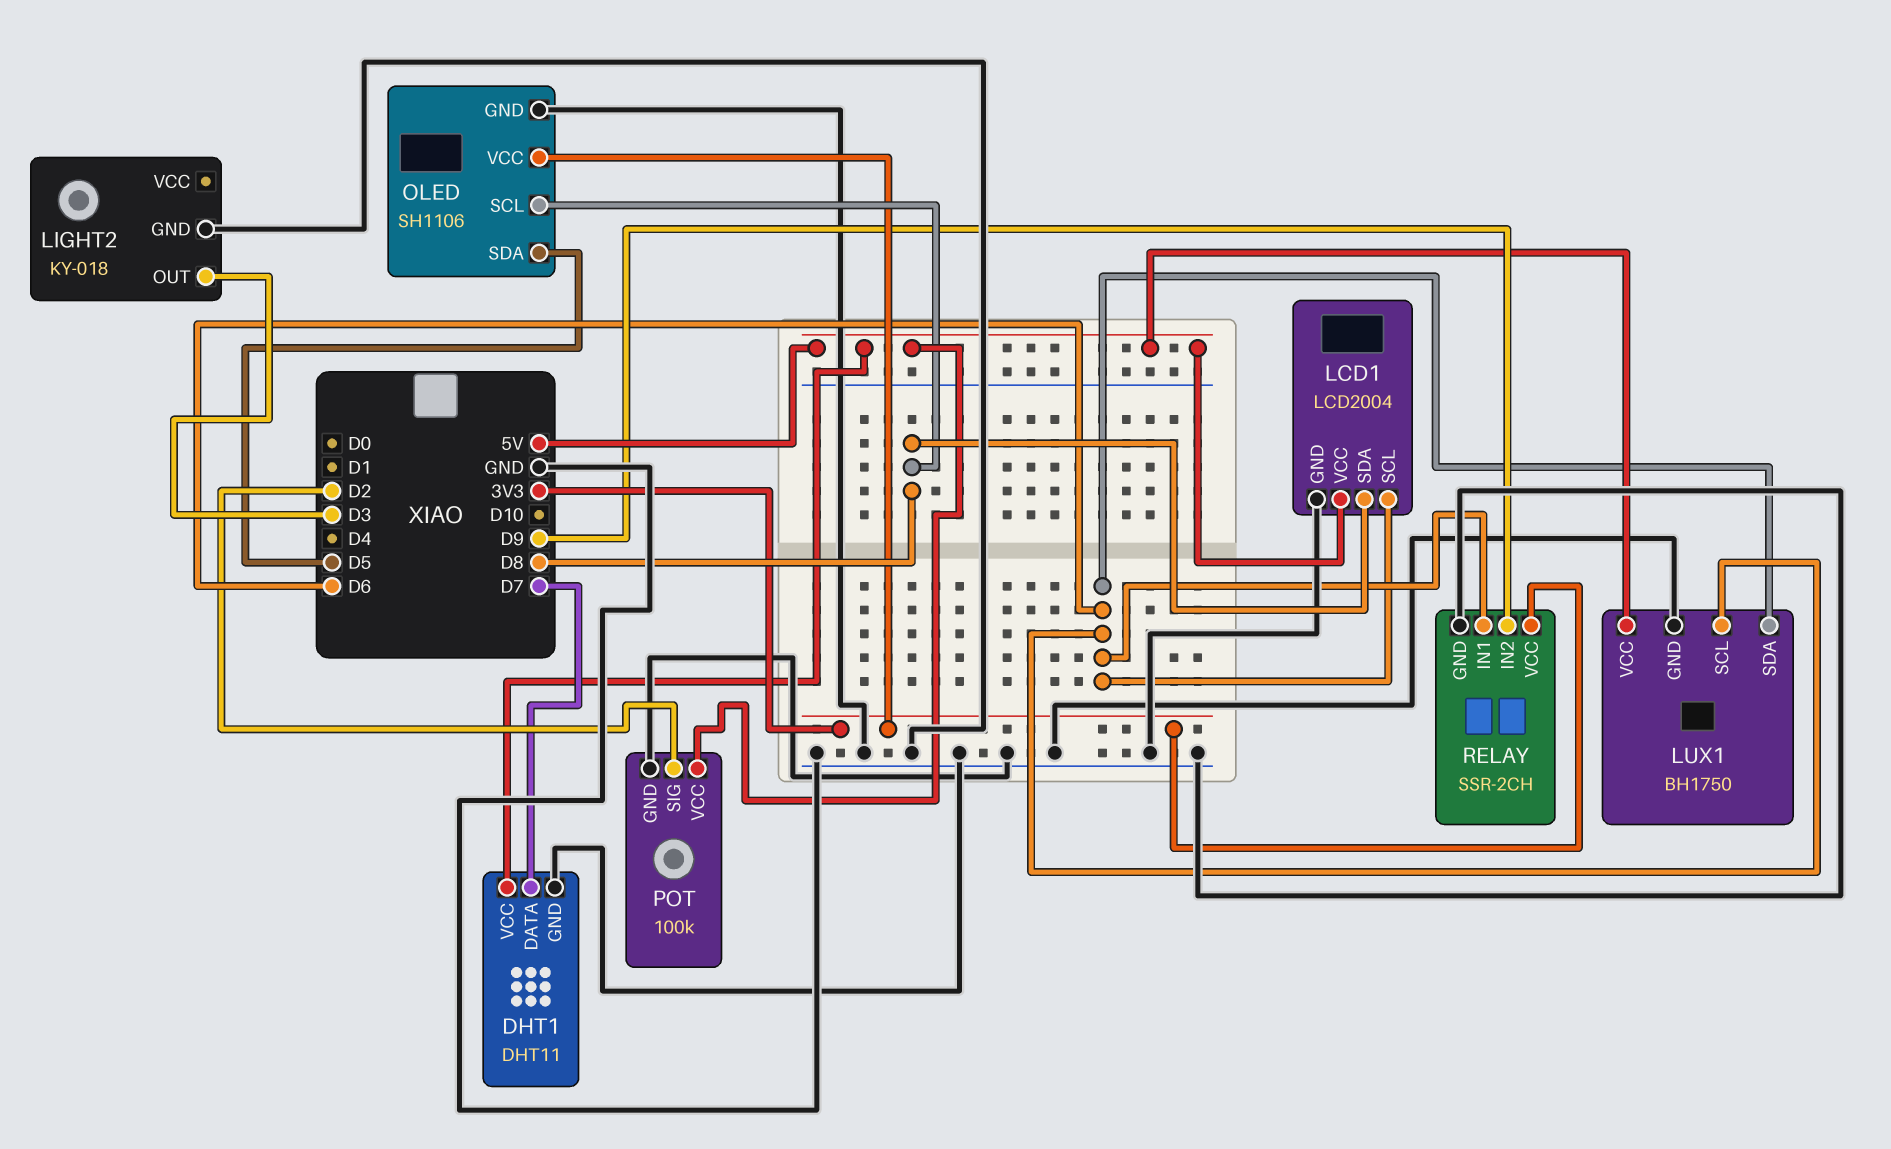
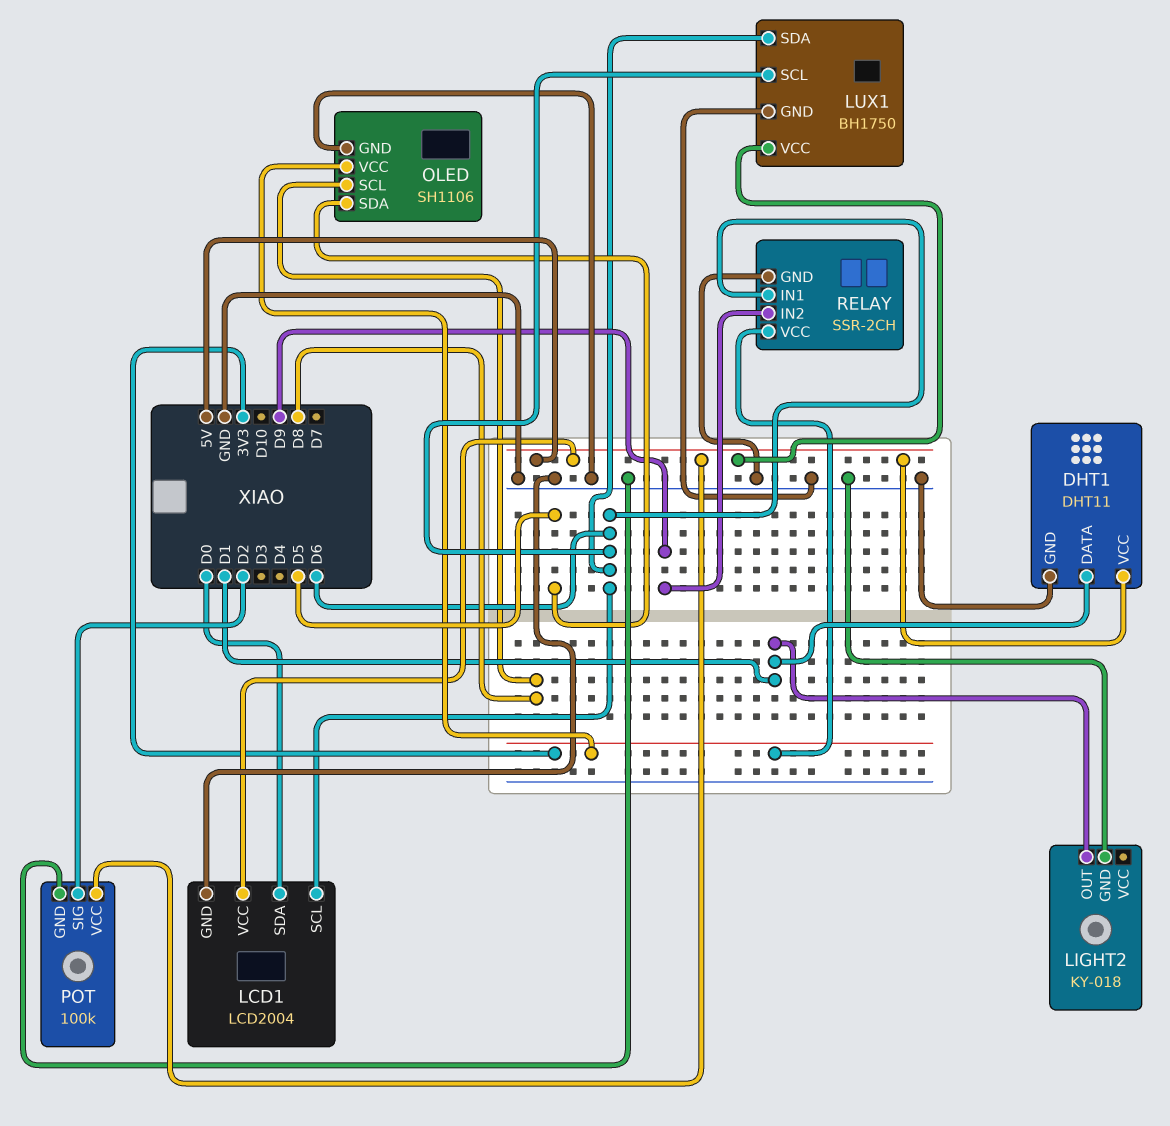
DHT1 pin DATA: D7 -> D1
LCD1 pin SDA: D8 -> D0
LIGHT2 pin OUT: D3 -> D1

